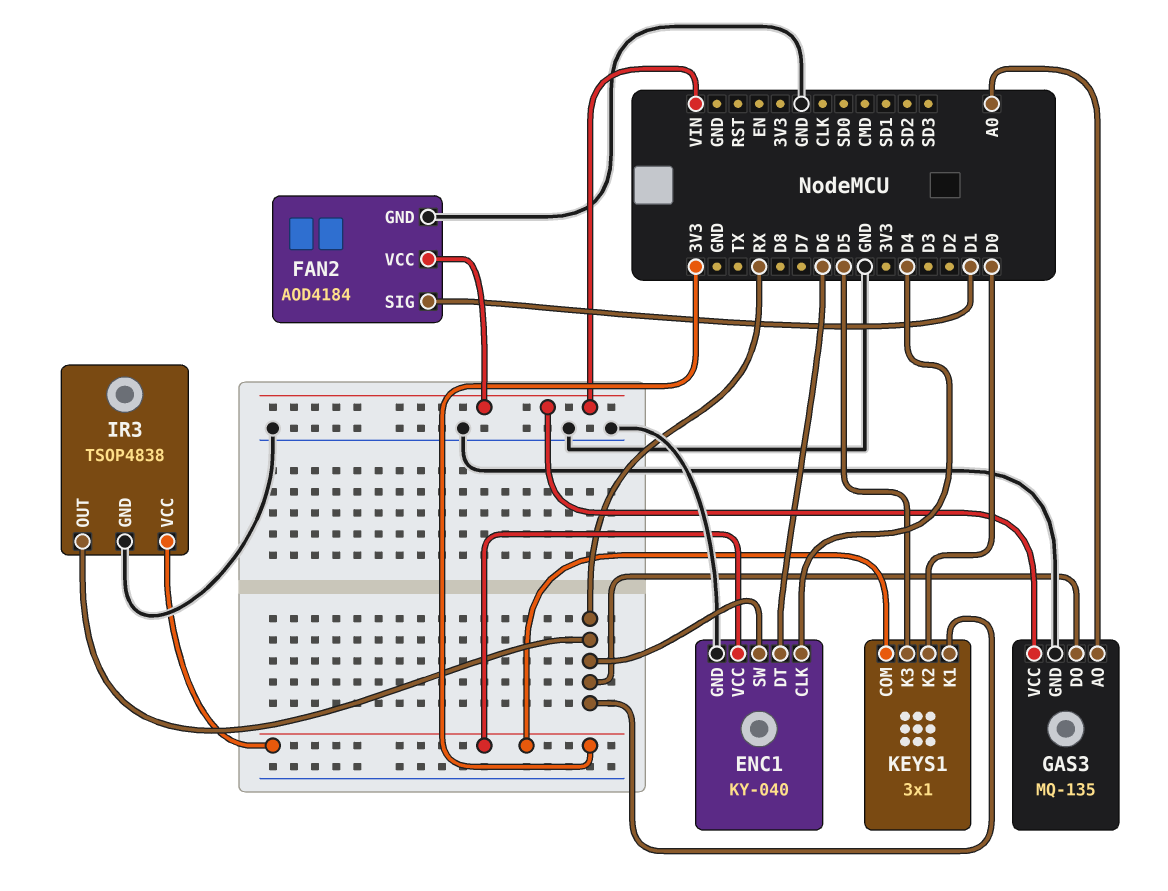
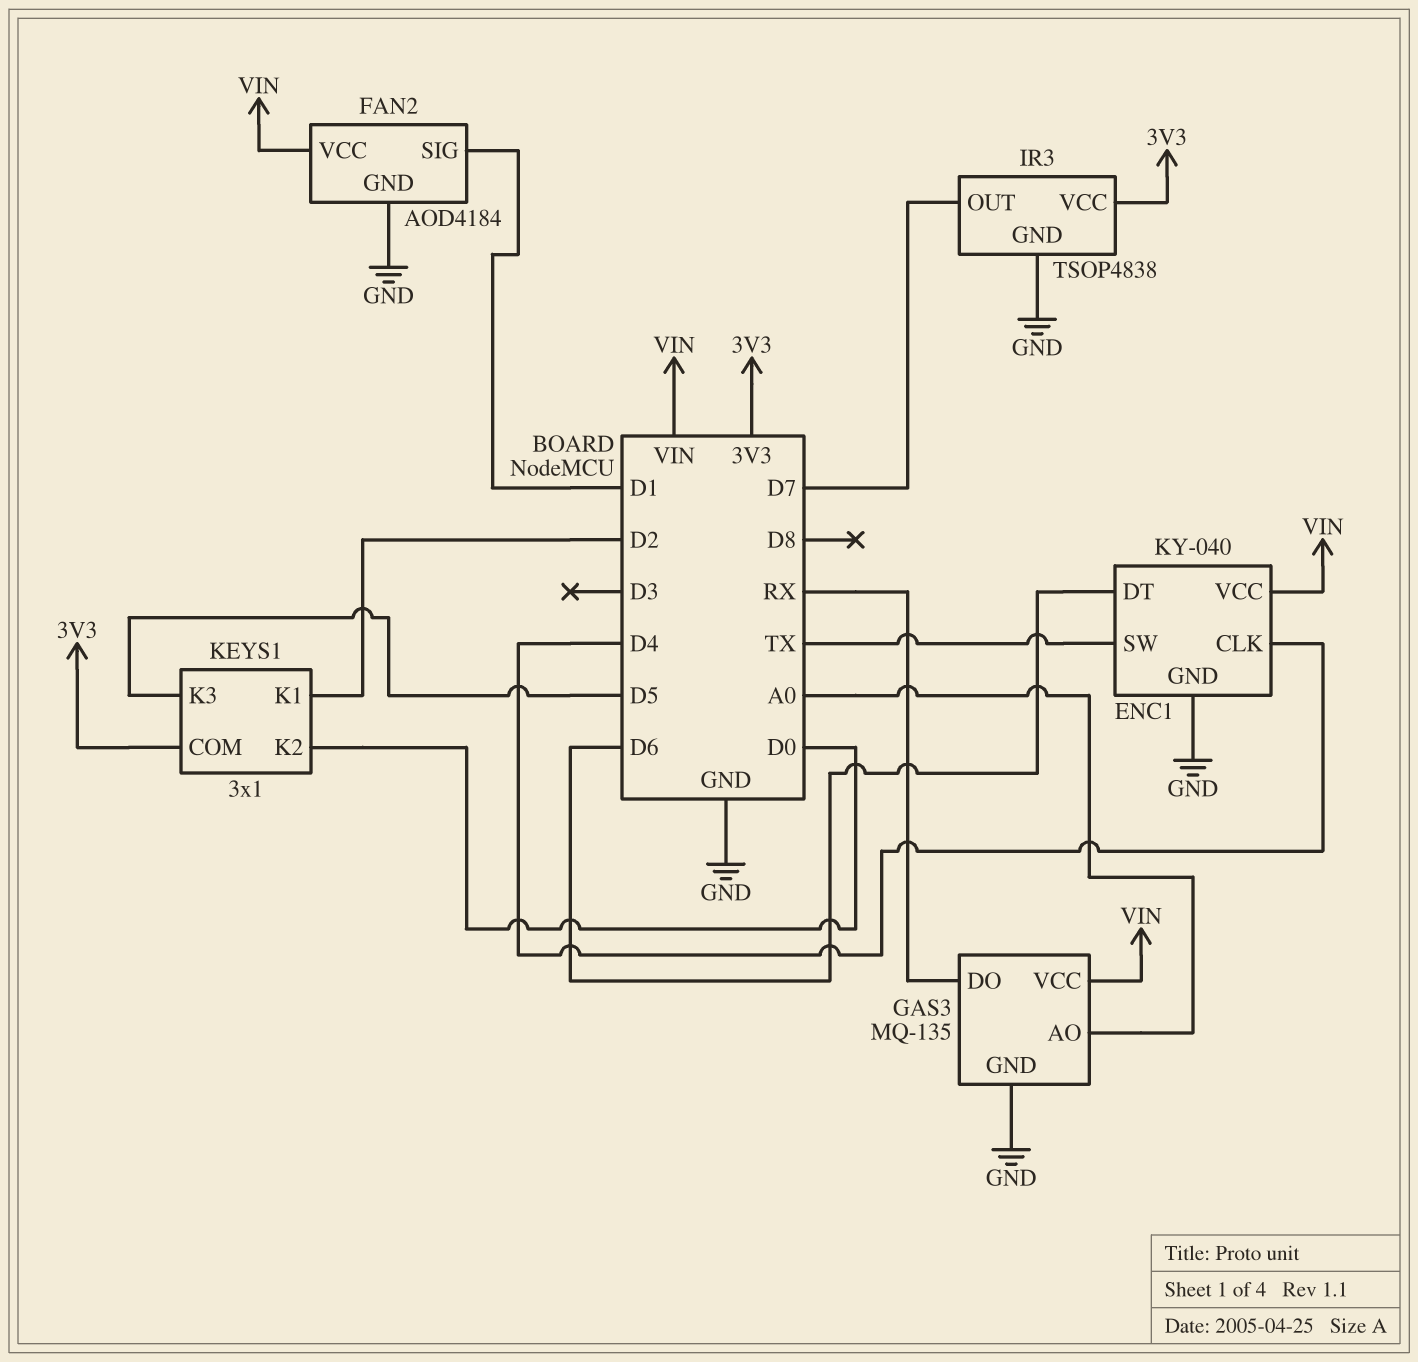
ENC1 pin SW: RX -> TX
ENC1 pin VCC: 3V3 -> VIN
IR3 pin OUT: RX -> D7
KEYS1 pin K1: RX -> D2

